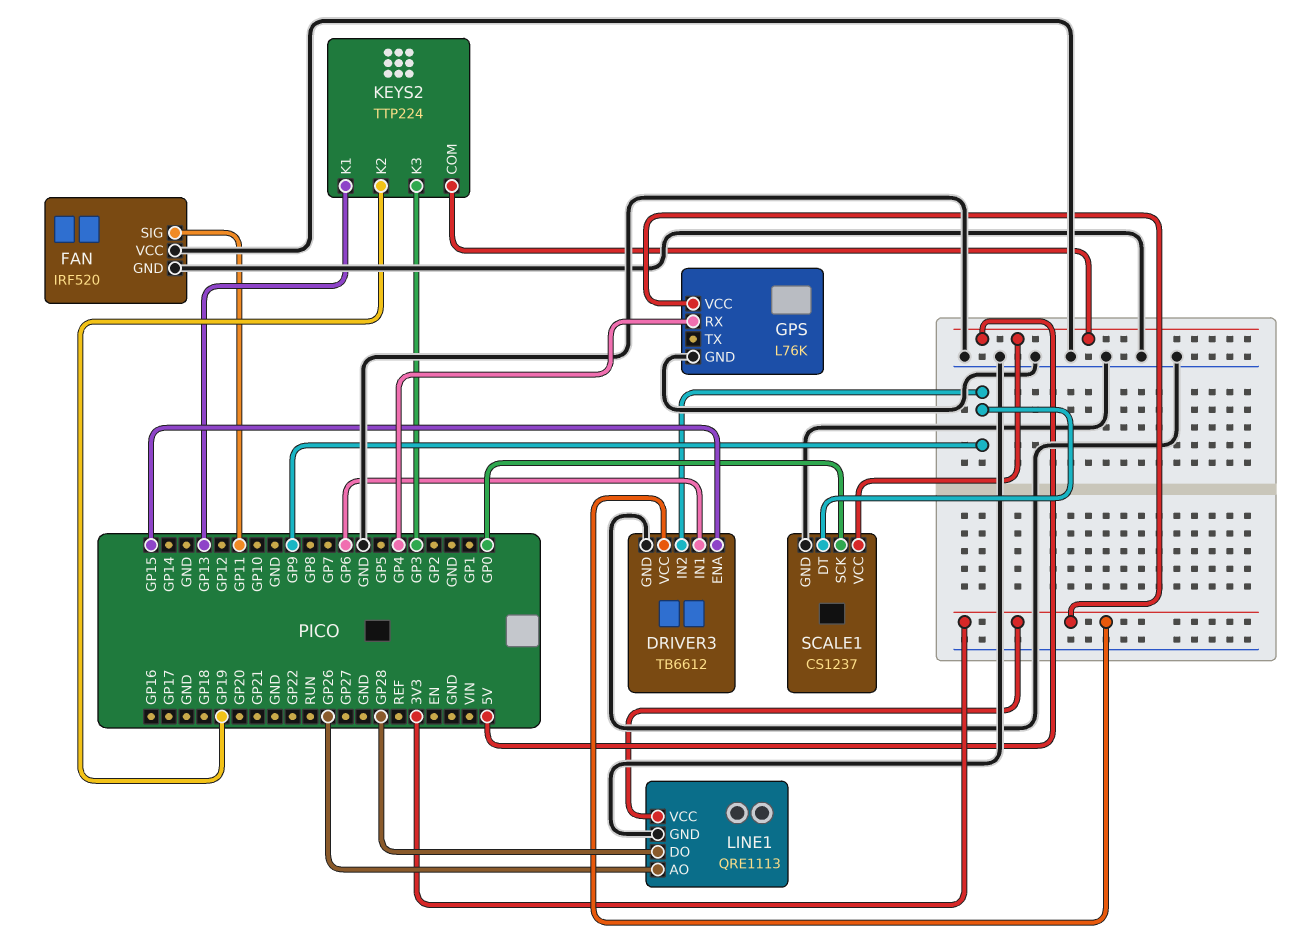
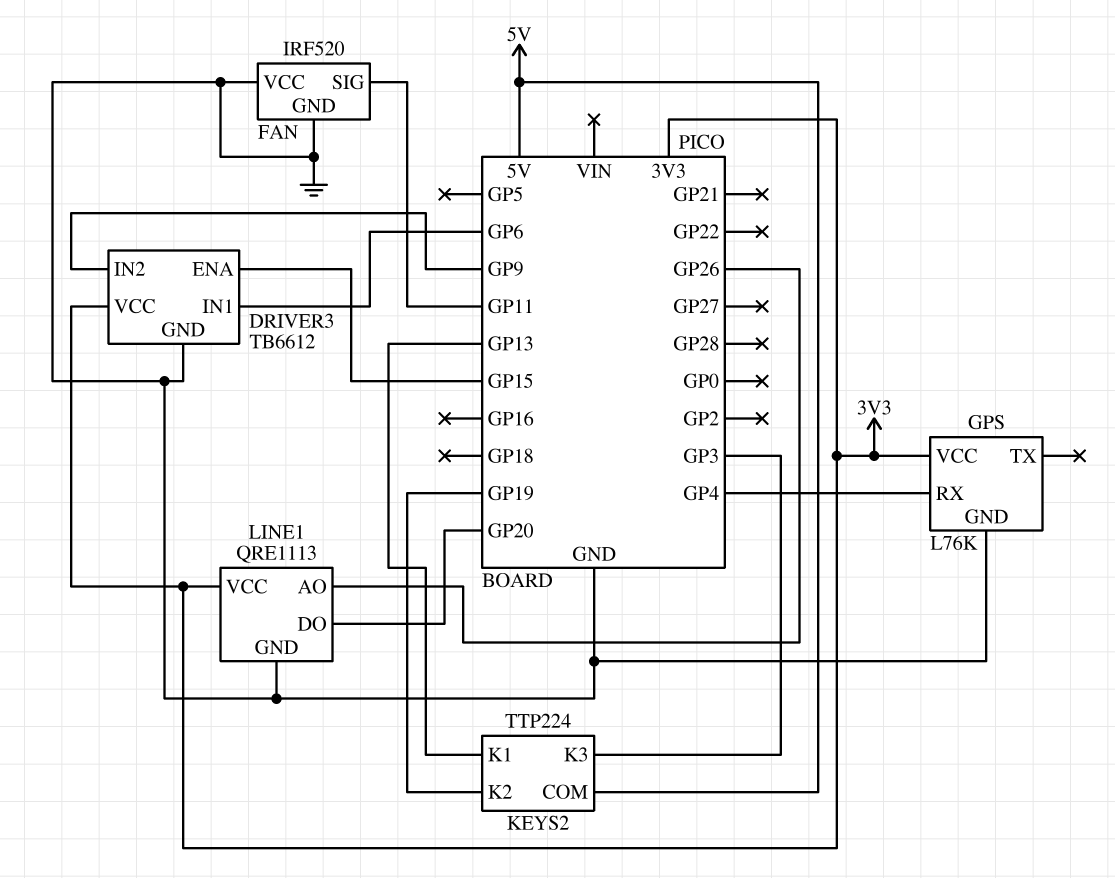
LINE1 pin DO: GP28 -> GP20
SCALE1: CS1237 -> none
SCALE1 pin DT: GP9 -> none
SCALE1 pin GND: GND -> none
SCALE1 pin SCK: GP0 -> none
SCALE1 pin VCC: 5V -> none

